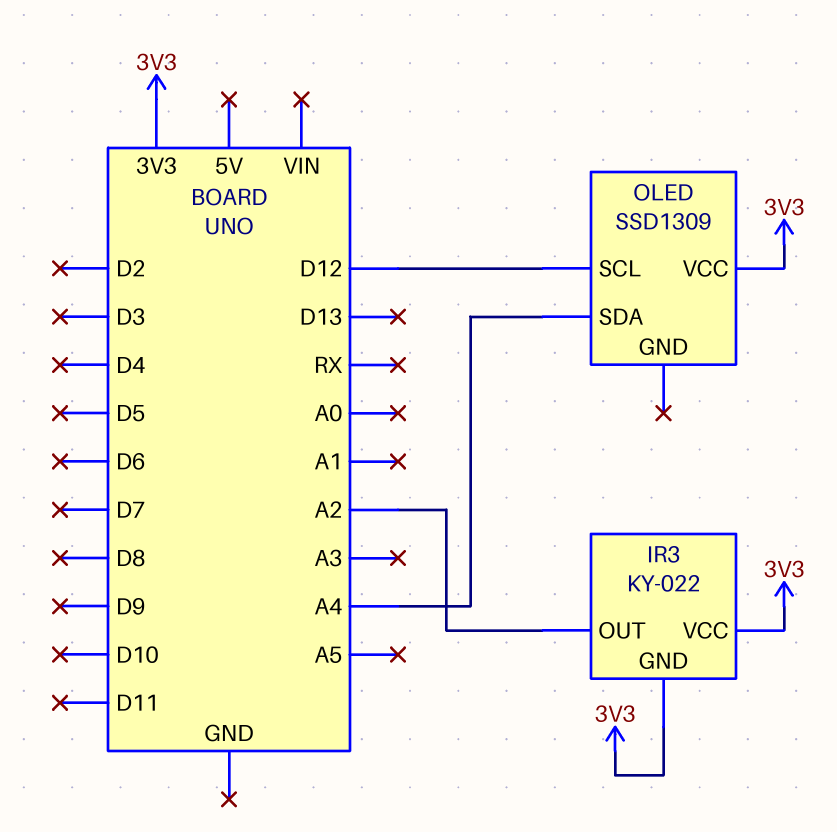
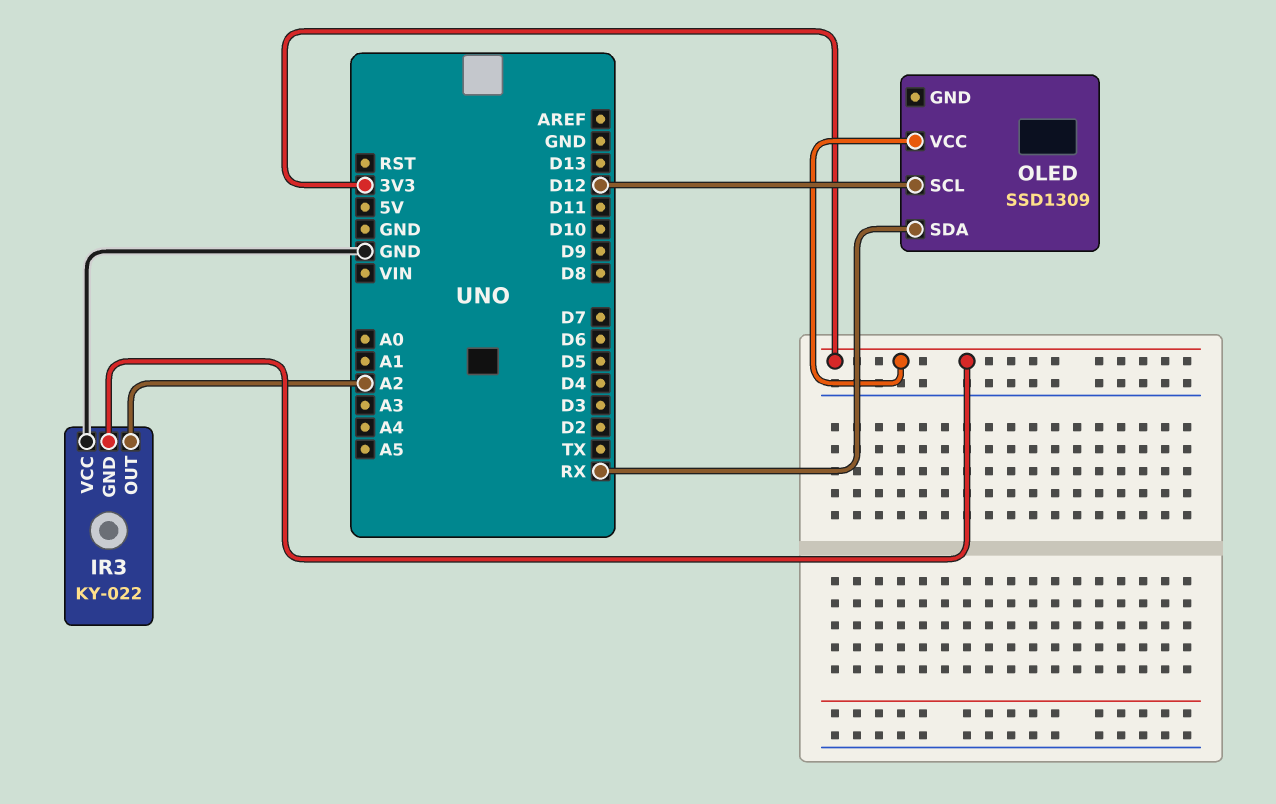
IR3 pin VCC: 3V3 -> GND
OLED pin SDA: A4 -> RX

